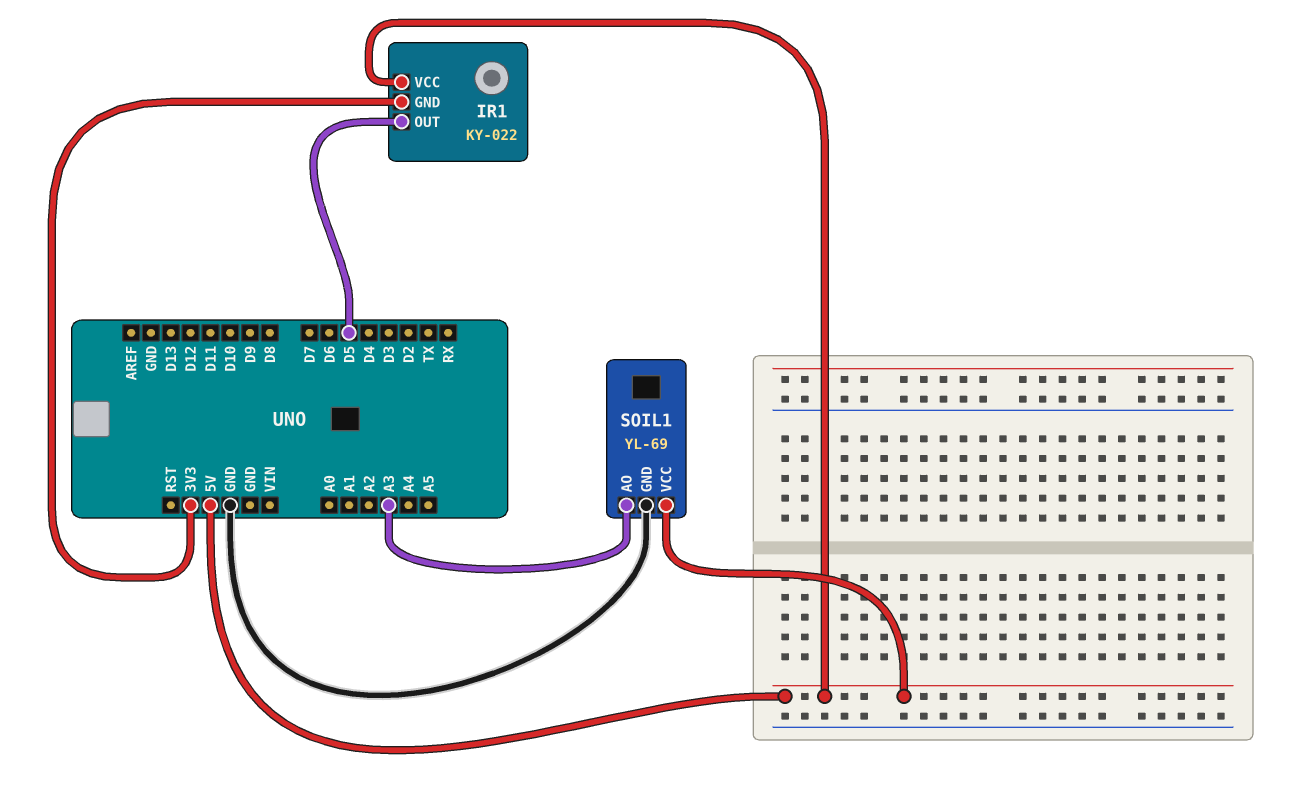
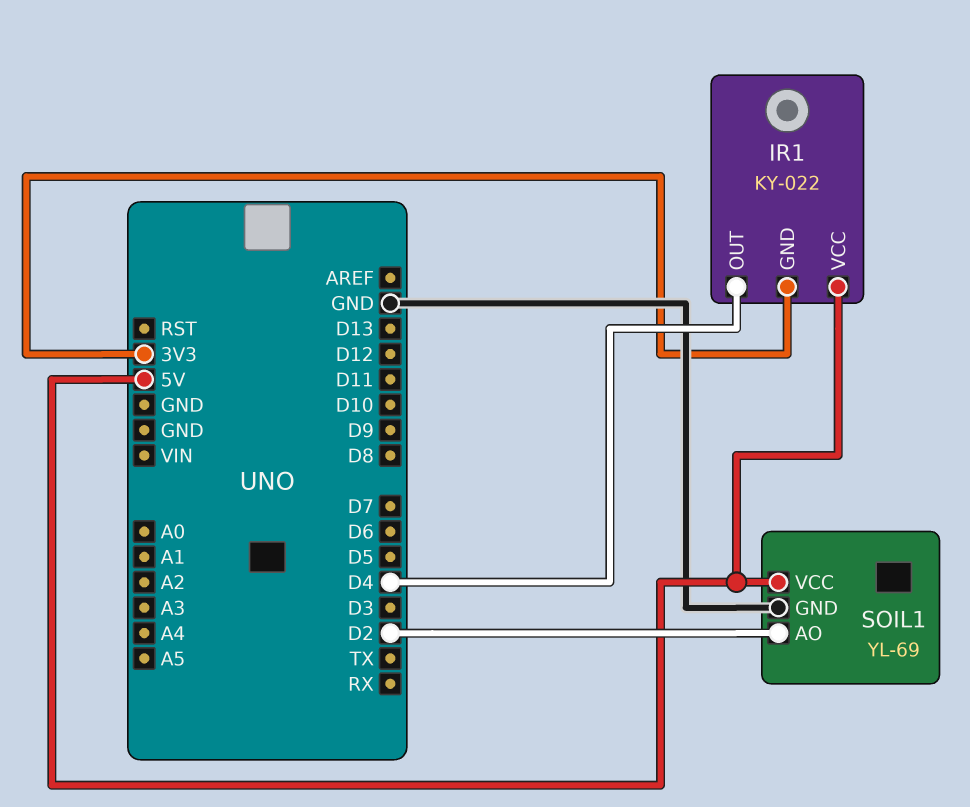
IR1 pin OUT: D5 -> D4
SOIL1 pin AO: A3 -> D2

